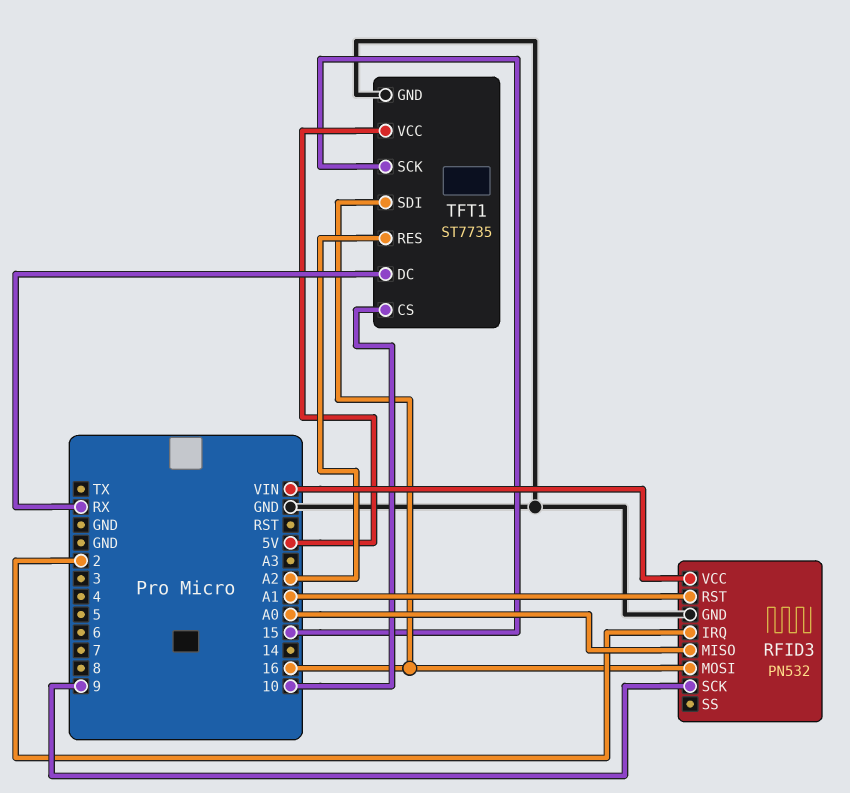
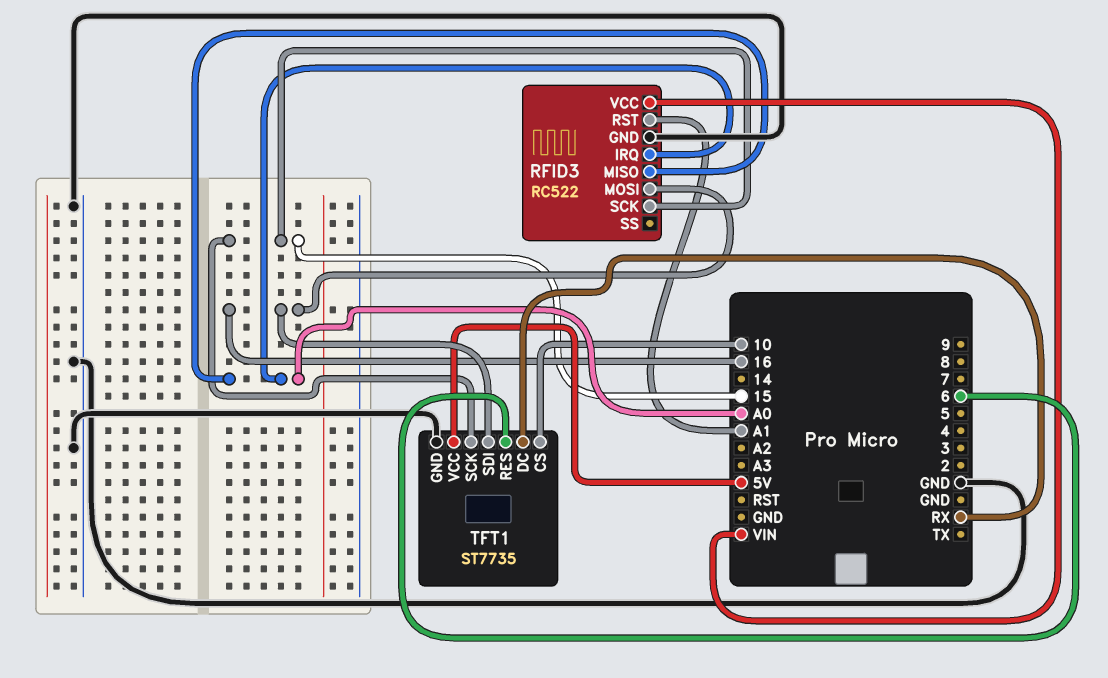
RFID3: PN532 -> RC522
RFID3 pin IRQ: 2 -> A0
RFID3 pin SCK: 9 -> 15
TFT1 pin RES: A2 -> 6

